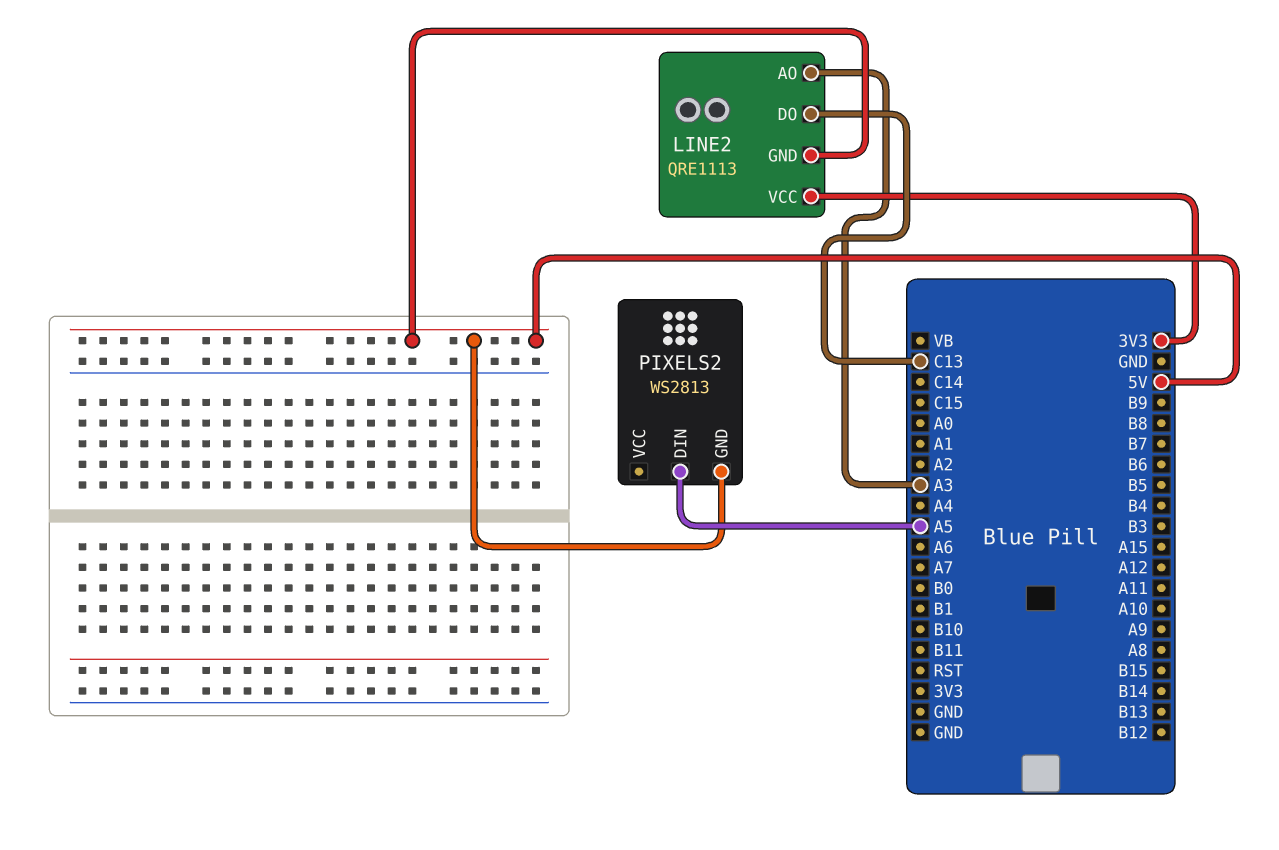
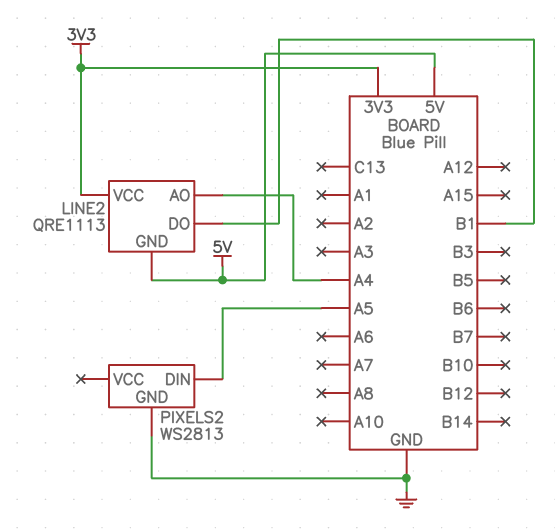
LINE2 pin AO: A3 -> A4
LINE2 pin DO: C13 -> B1
PIXELS2 pin GND: 5V -> GND

